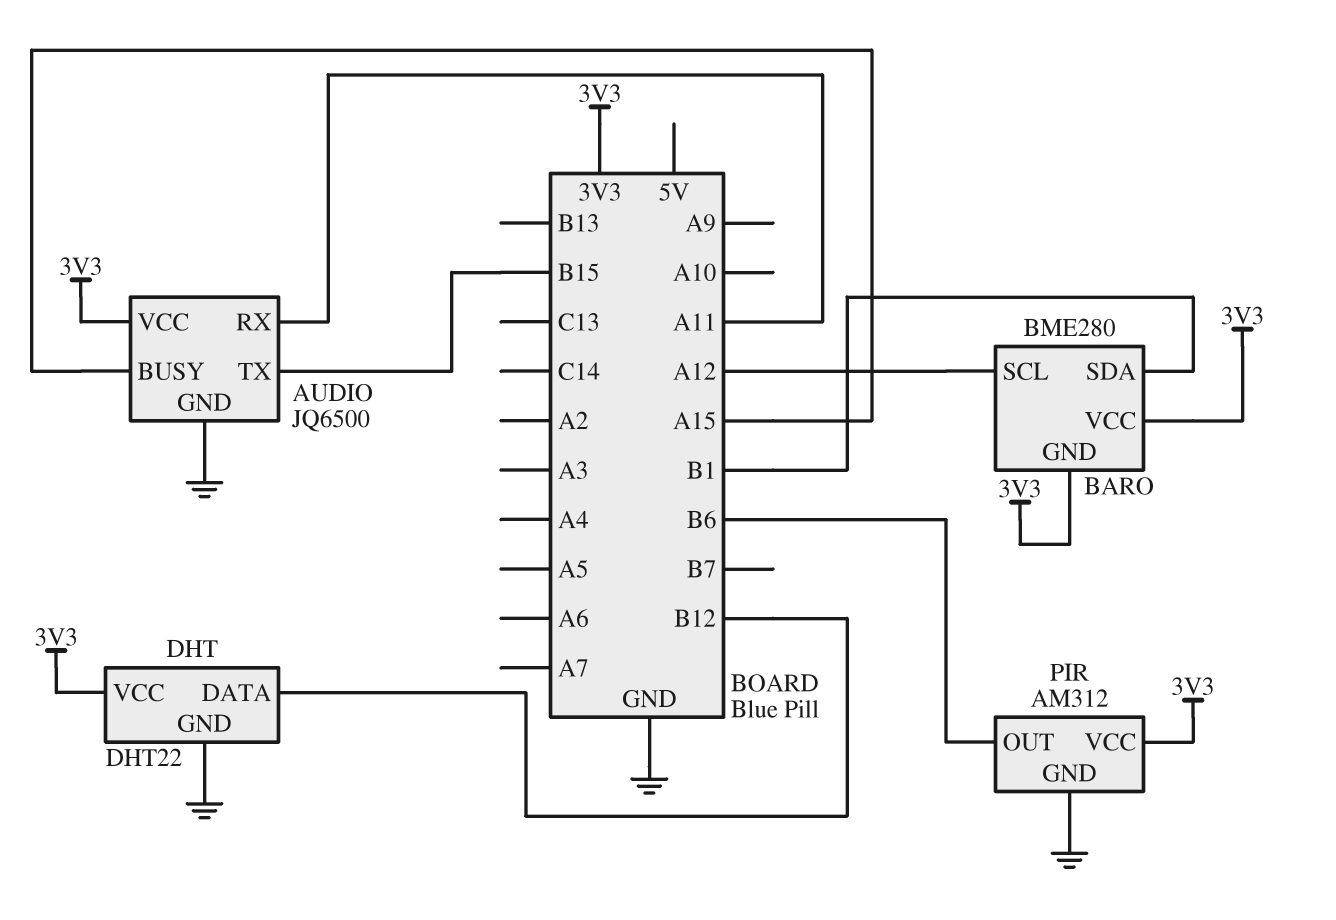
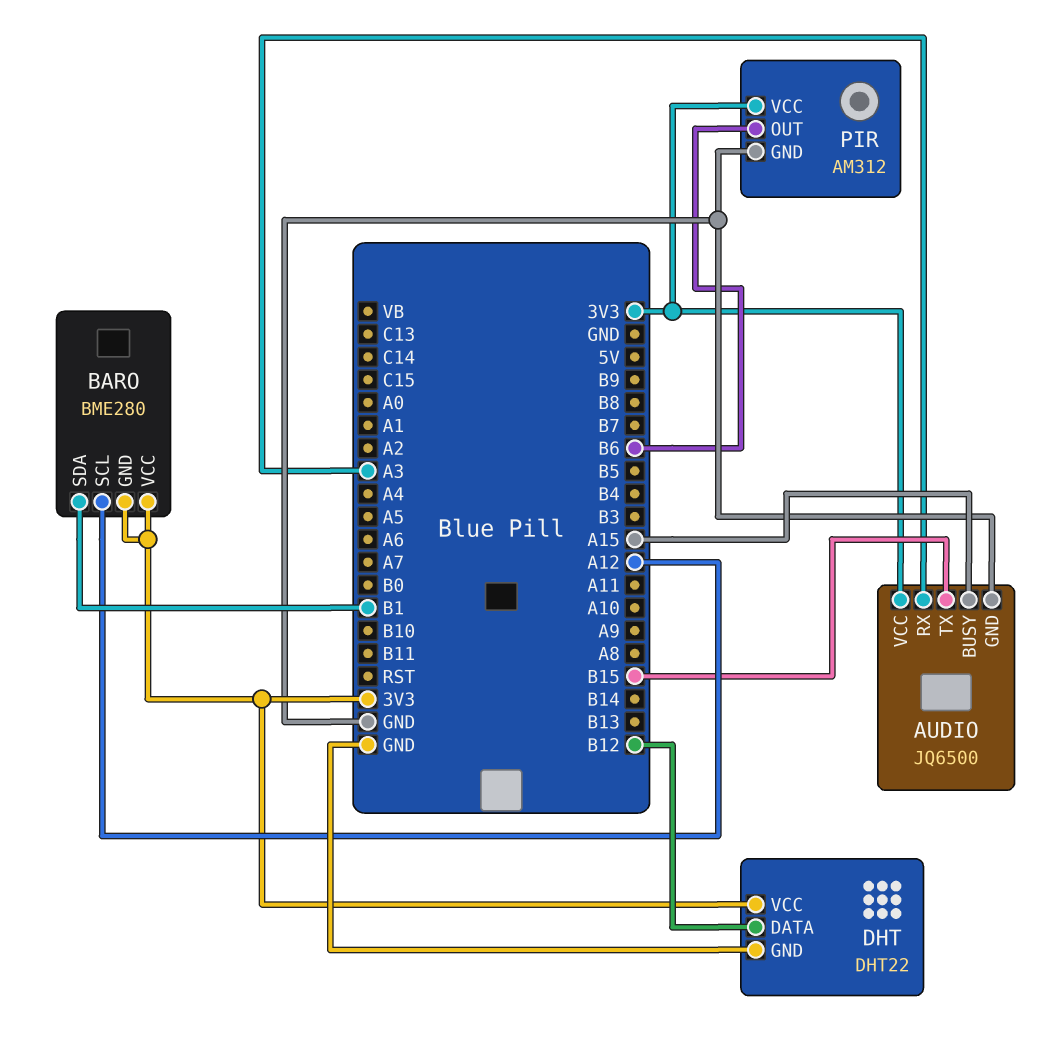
AUDIO pin RX: A11 -> A3

